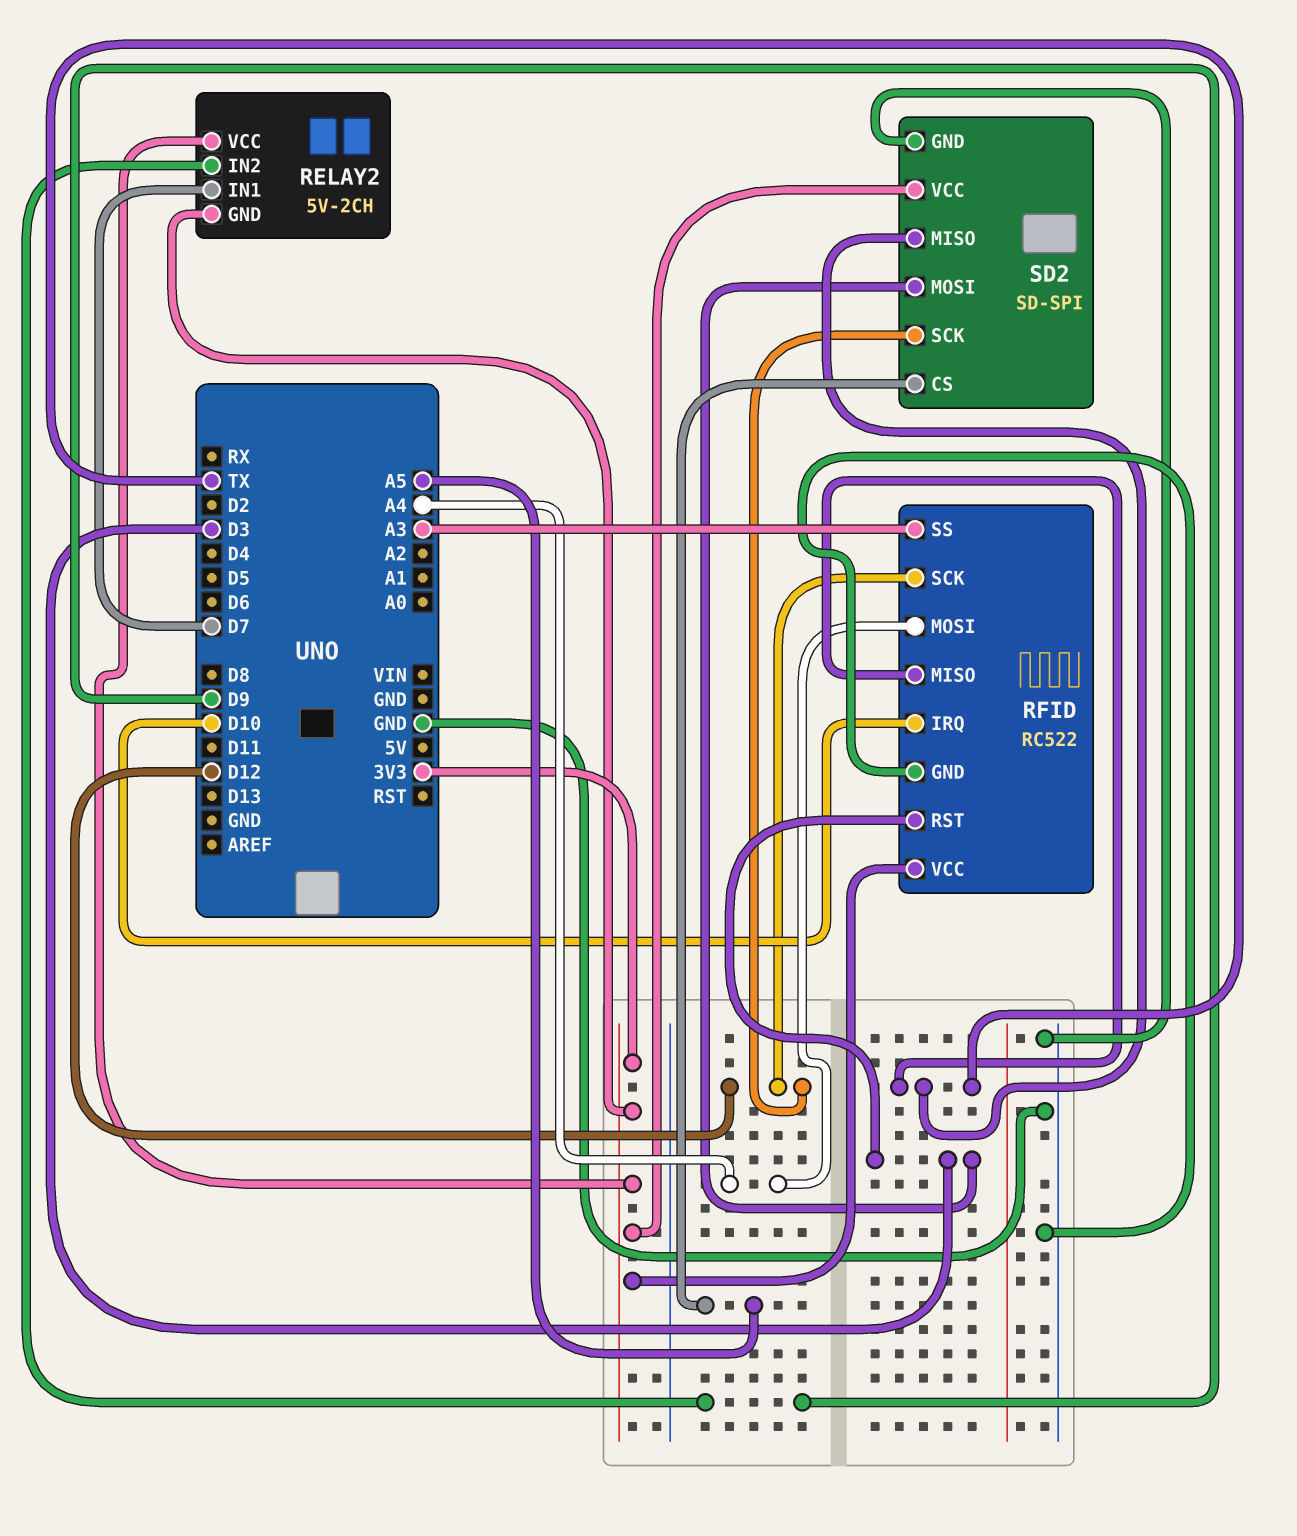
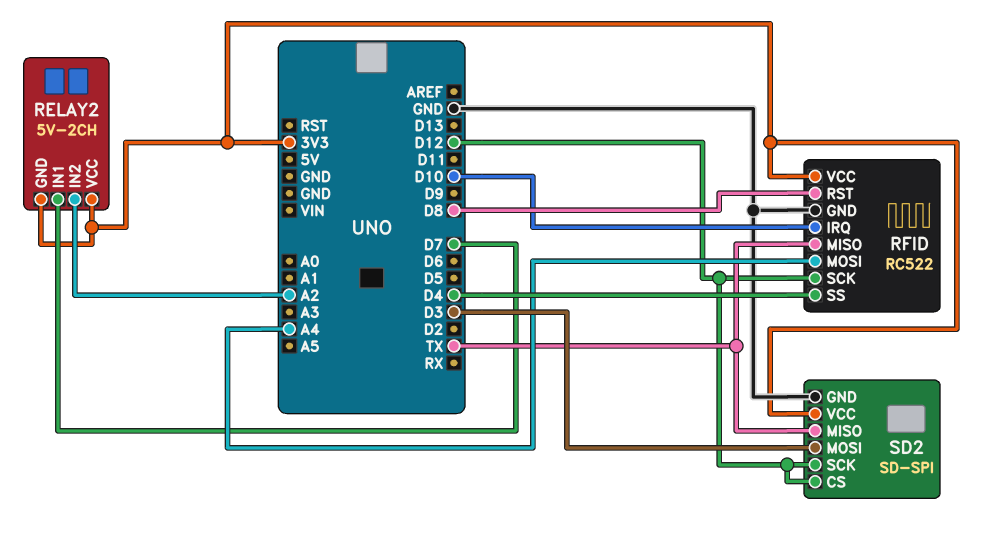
RELAY2 pin IN2: D9 -> A2
RFID pin RST: D3 -> D8
RFID pin SS: A3 -> D4
SD2 pin CS: A5 -> D12

